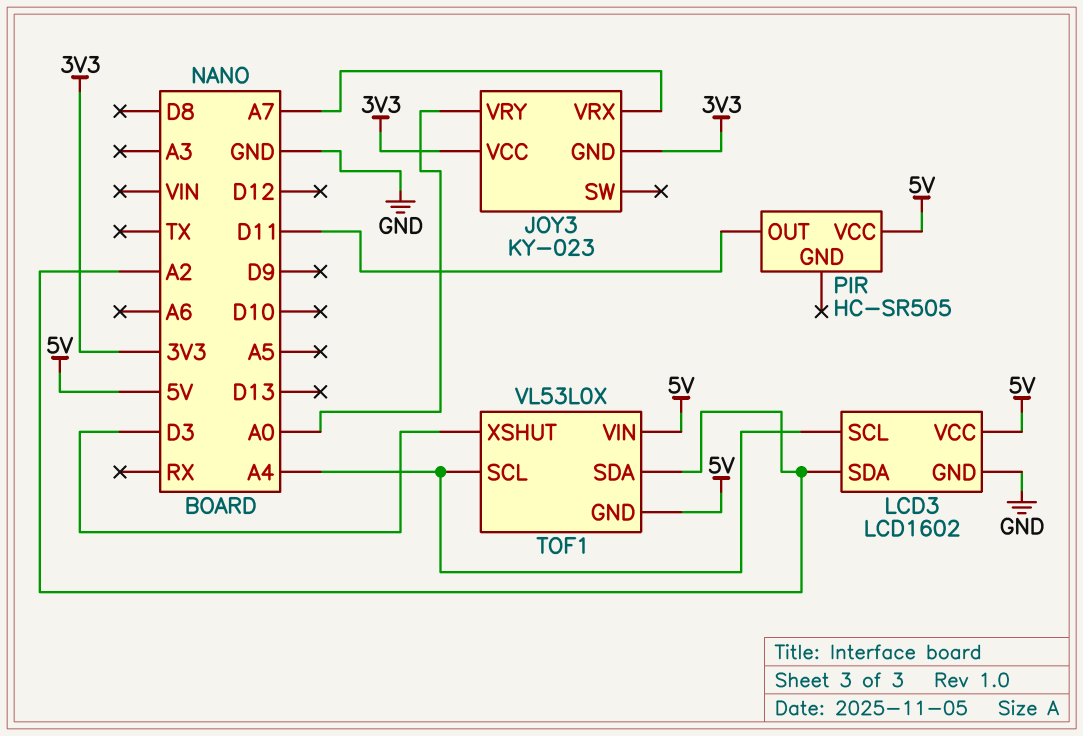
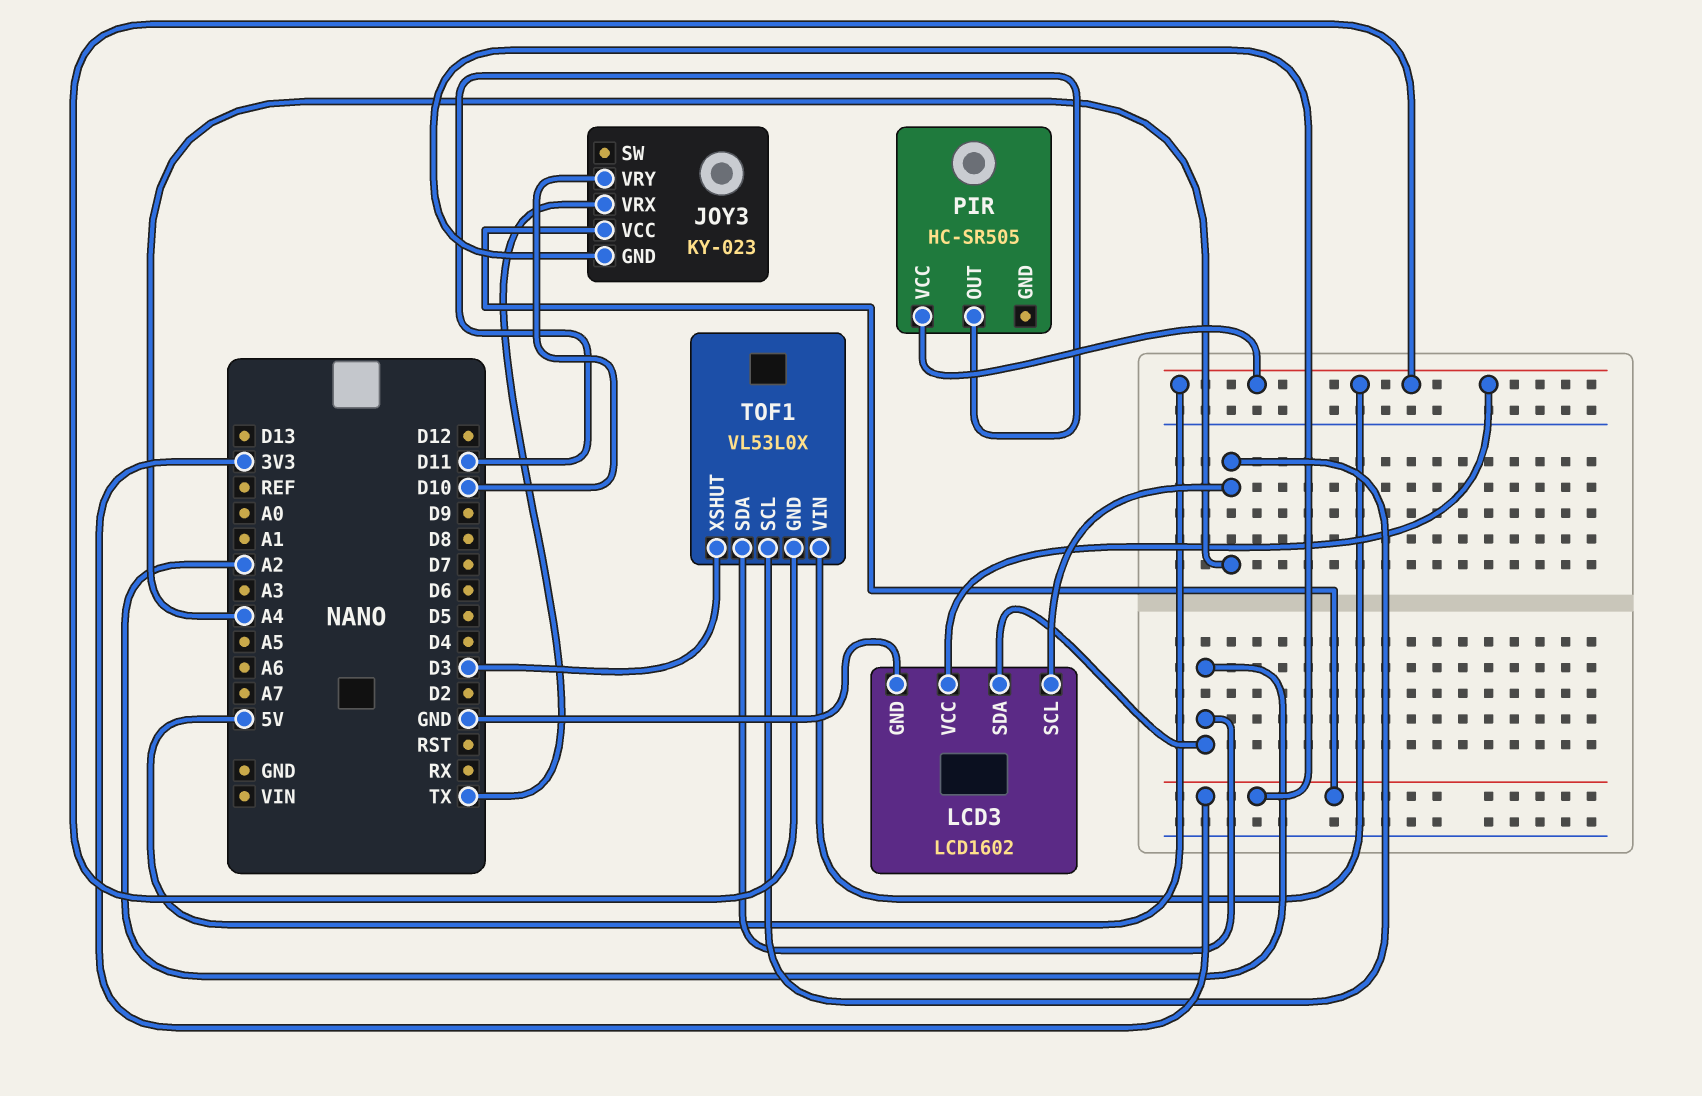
JOY3 pin VRX: A7 -> TX
JOY3 pin VRY: A0 -> D10

